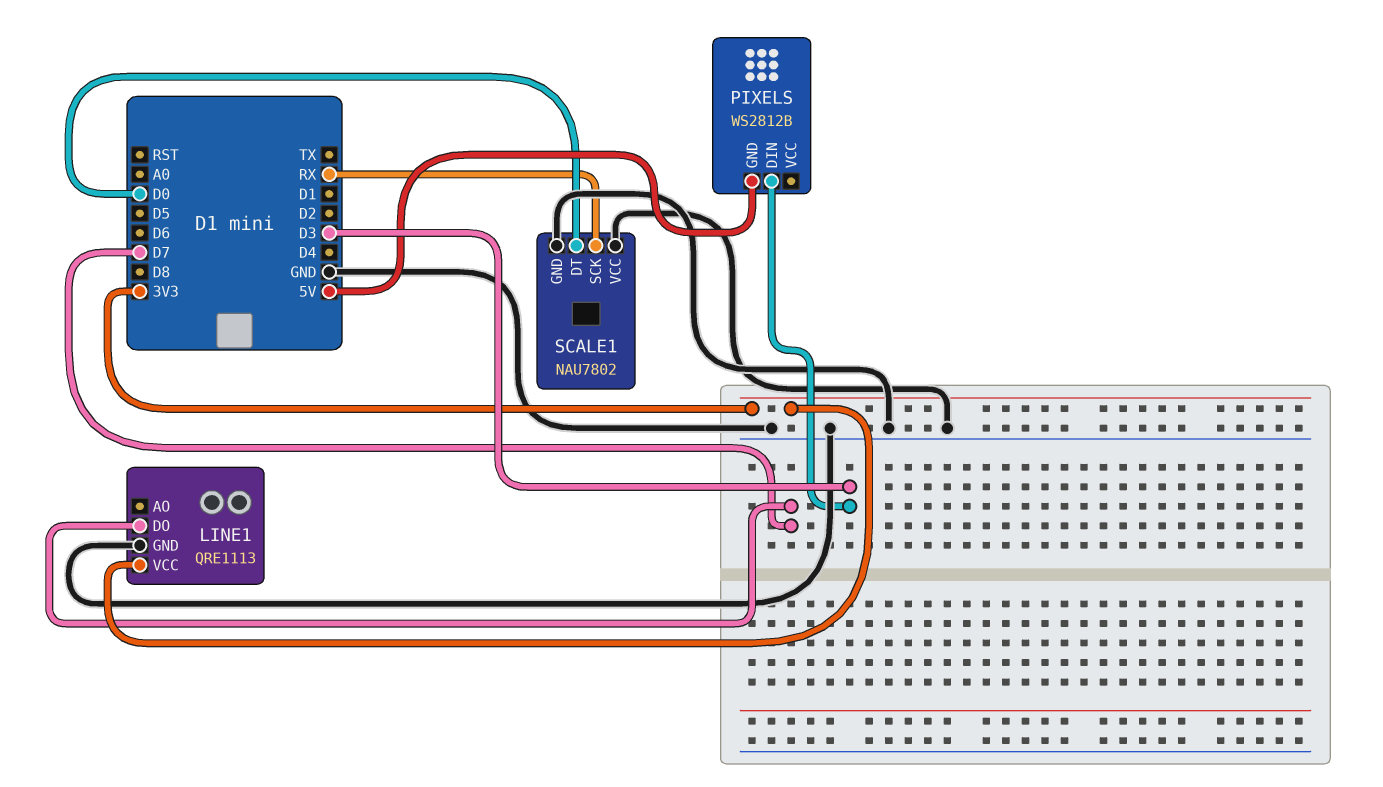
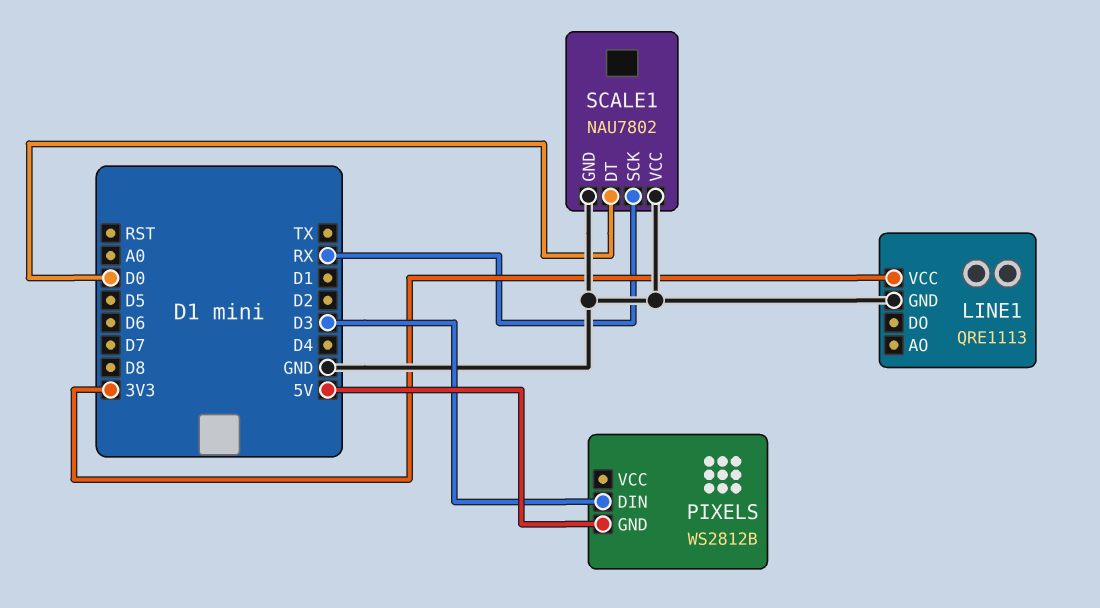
LINE1 pin DO: D7 -> none

